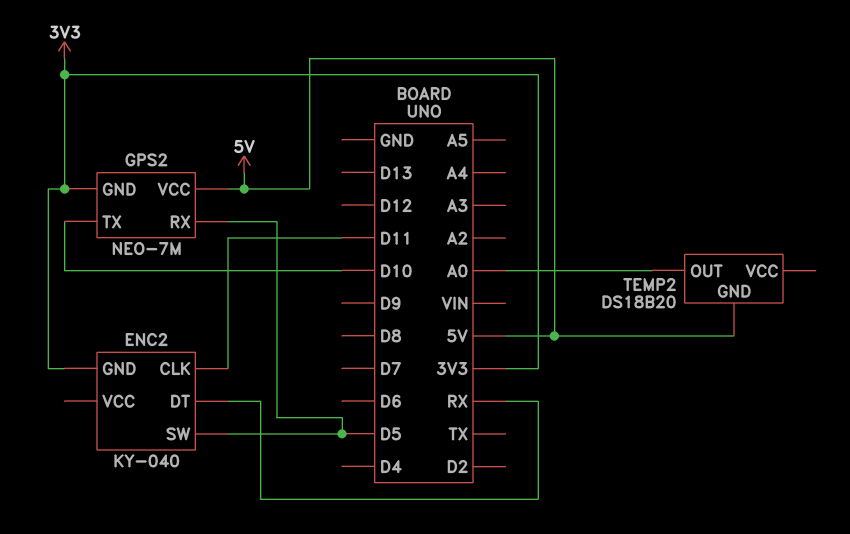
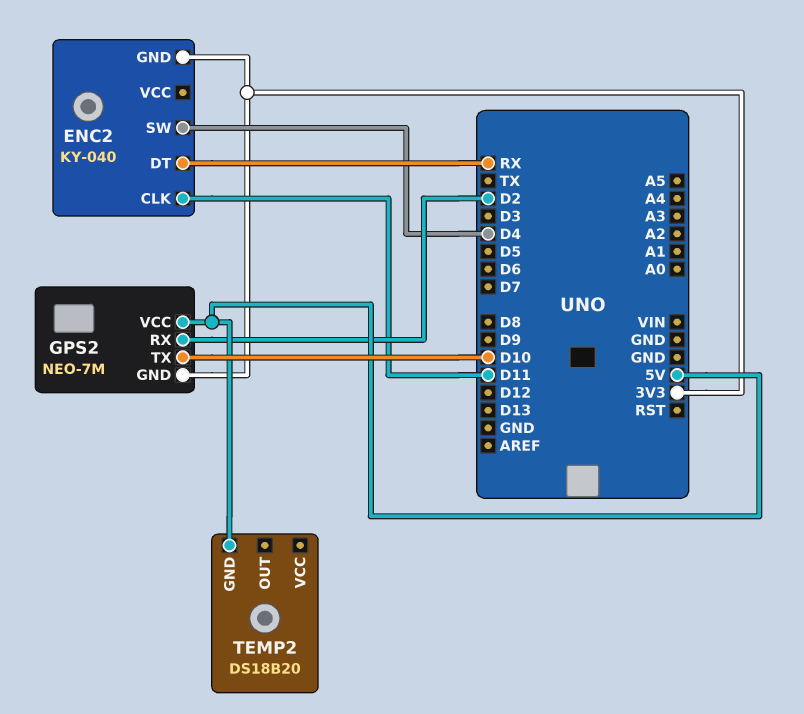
ENC2 pin SW: D5 -> D4
GPS2 pin RX: D5 -> D2
TEMP2 pin OUT: A0 -> none

